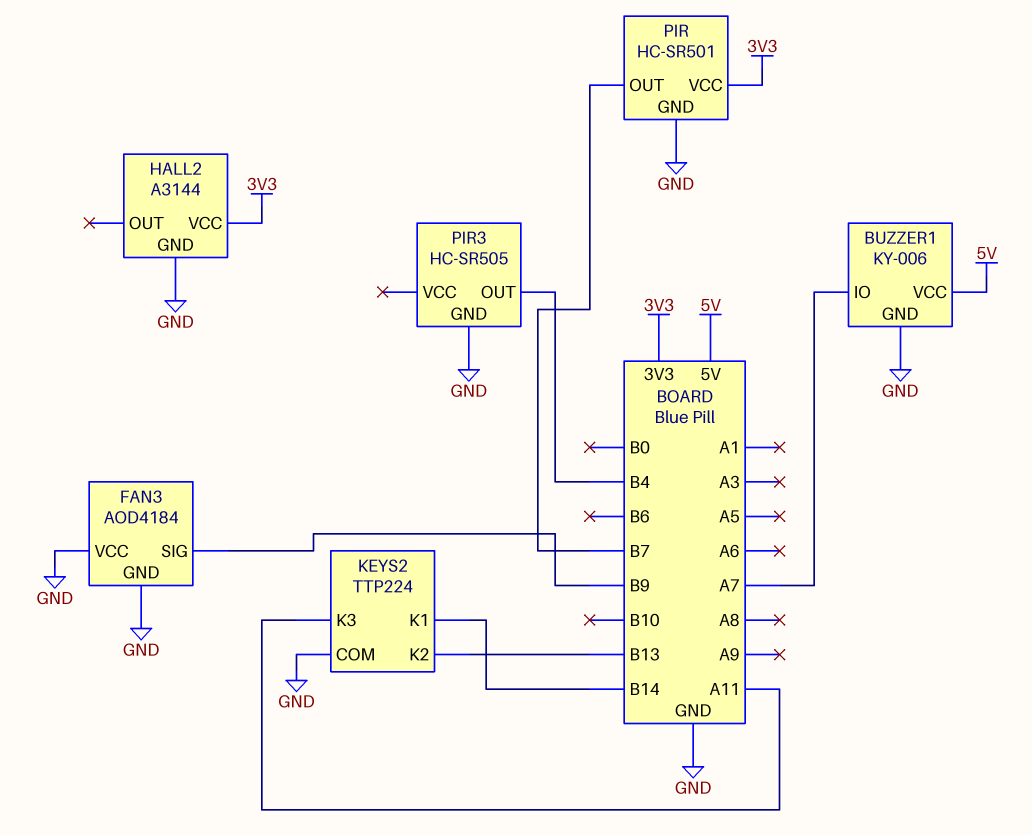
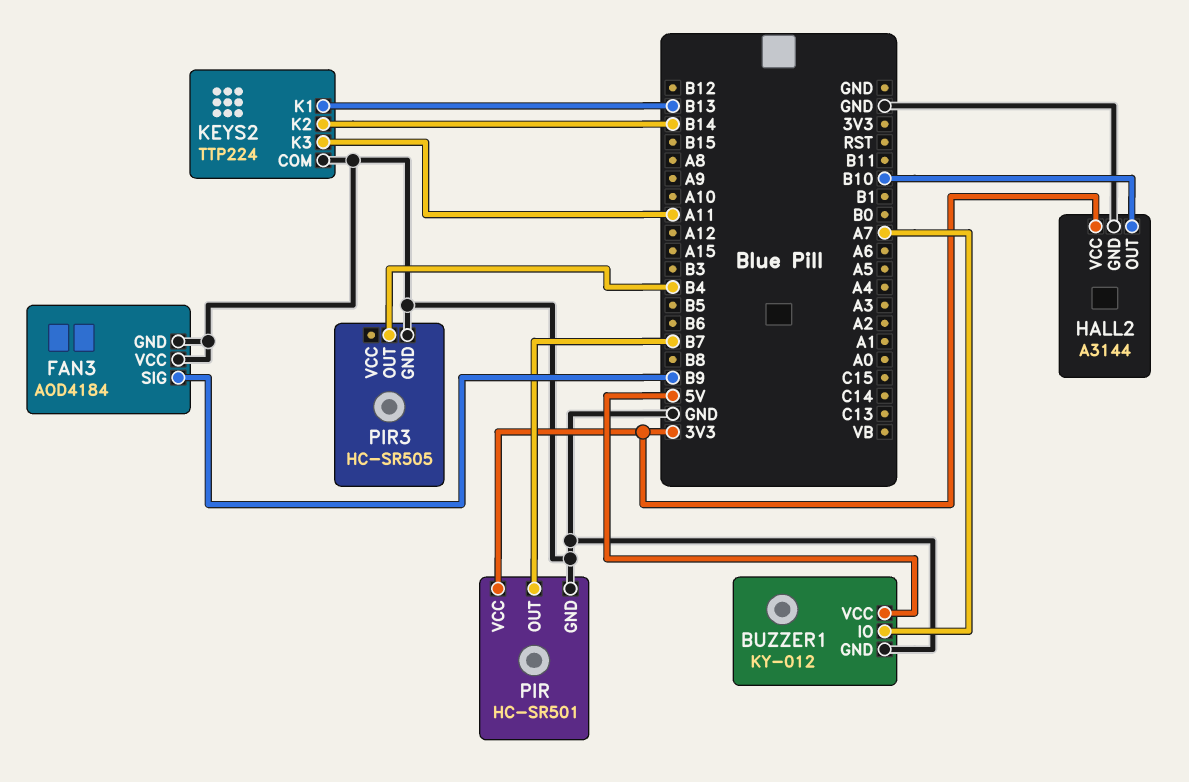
BUZZER1: KY-006 -> KY-012
HALL2 pin OUT: none -> B10
KEYS2 pin K1: B14 -> B13
KEYS2 pin K2: B13 -> B14

